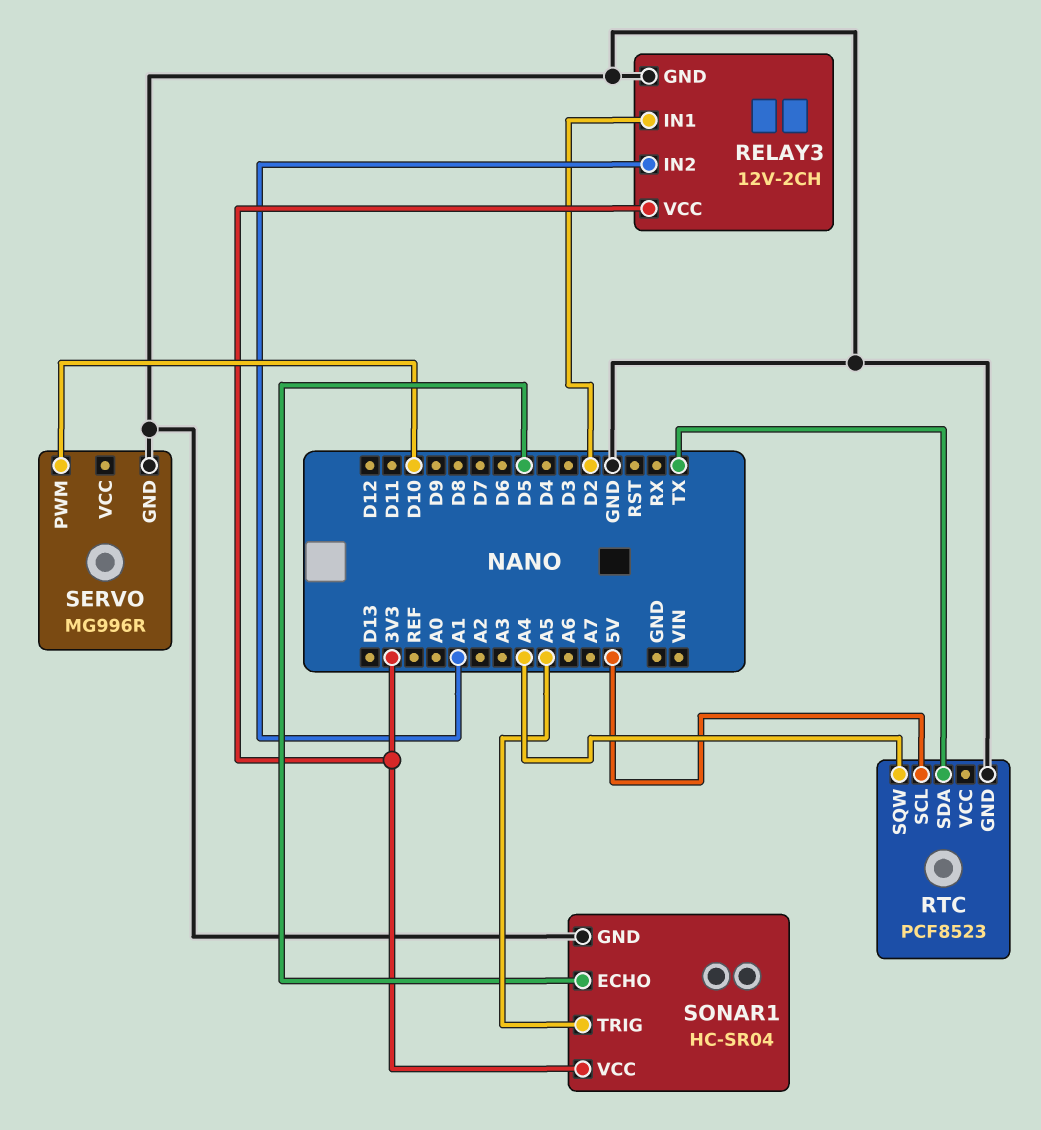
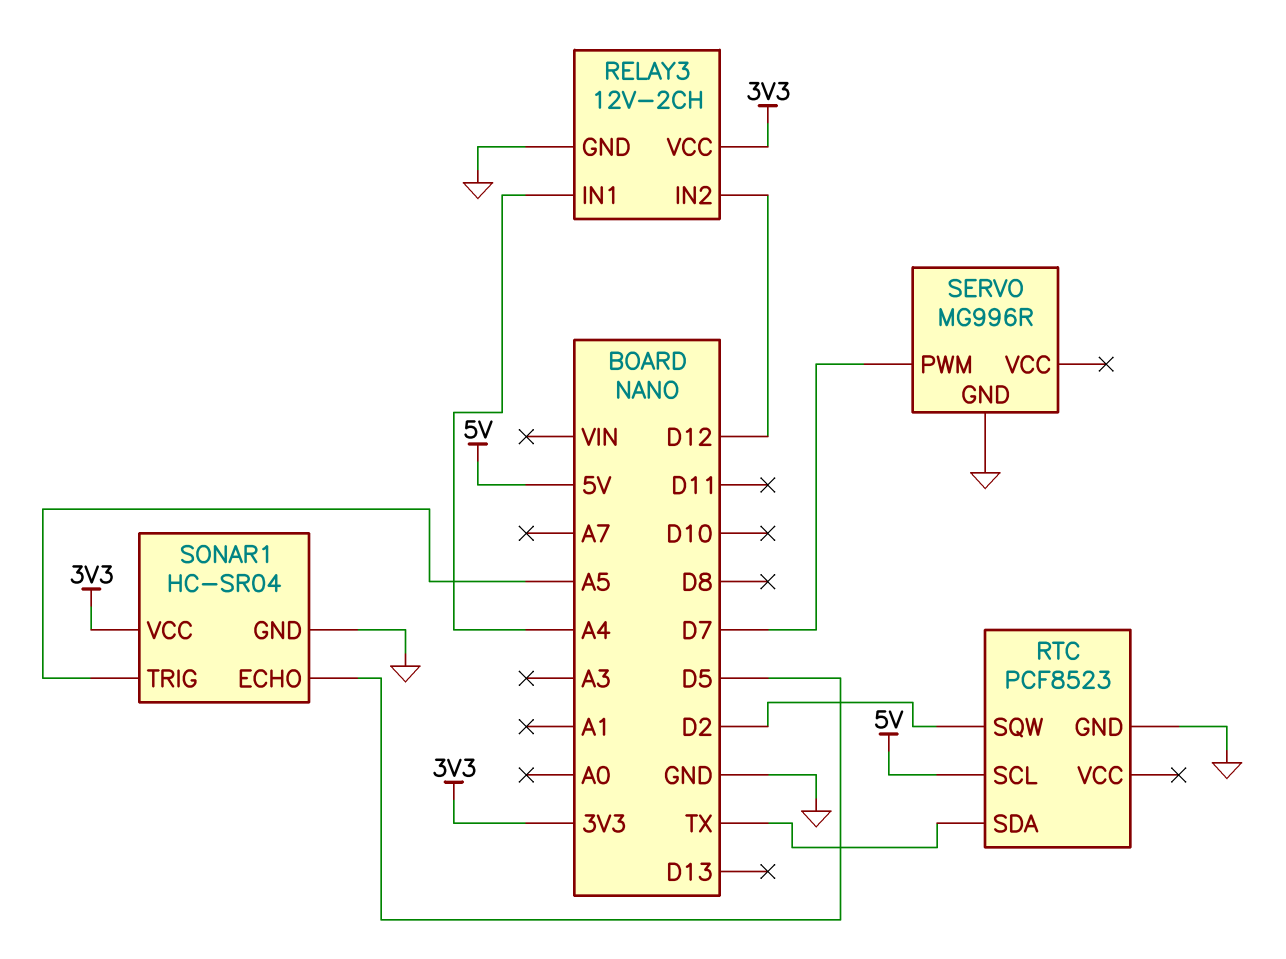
RELAY3 pin IN1: D2 -> A4
RELAY3 pin IN2: A1 -> D12
RTC pin SQW: A4 -> D2
SERVO pin PWM: D10 -> D7

